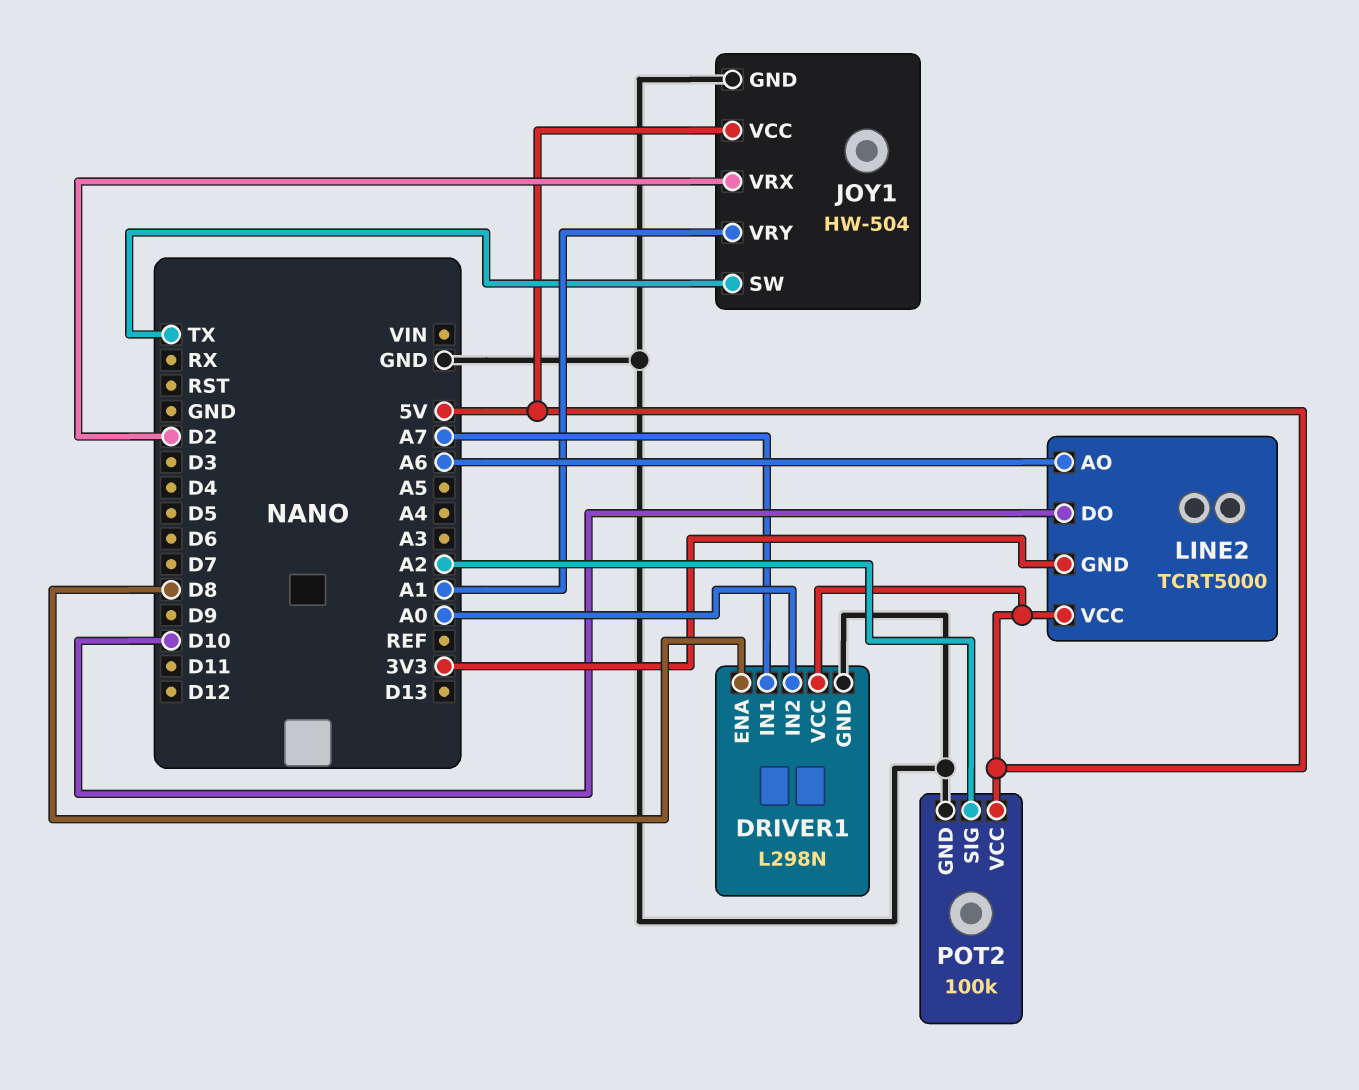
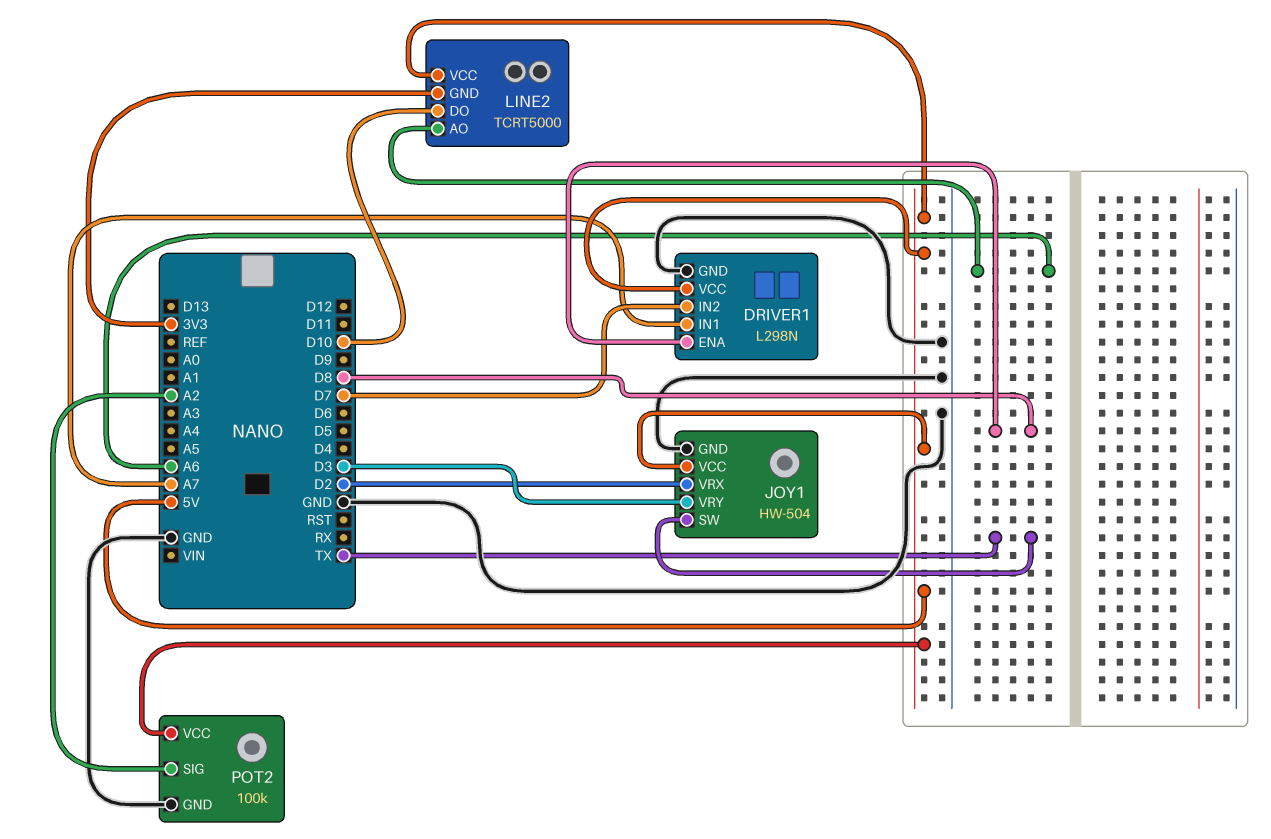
DRIVER1 pin IN2: A0 -> D7
JOY1 pin VRY: A1 -> D3

